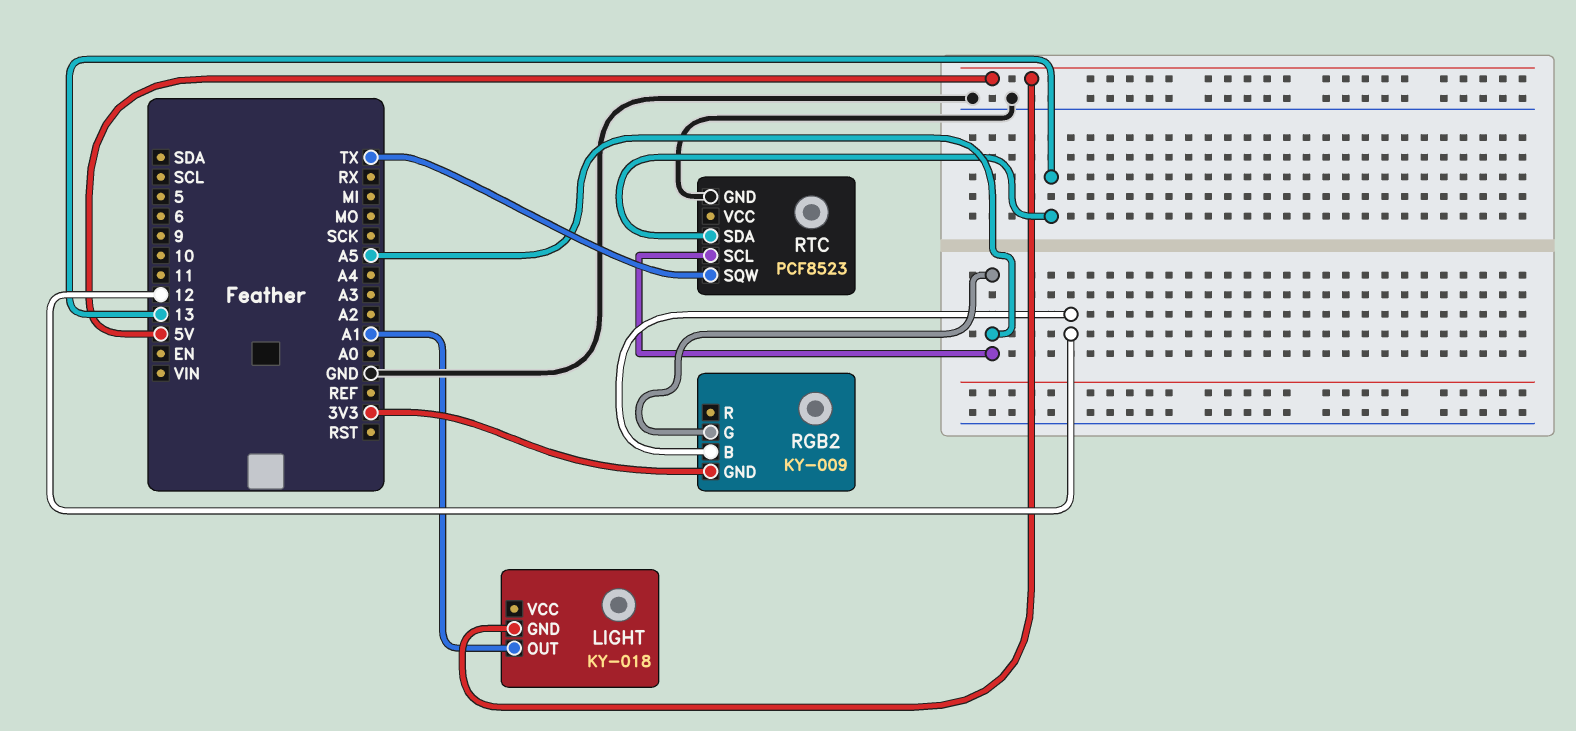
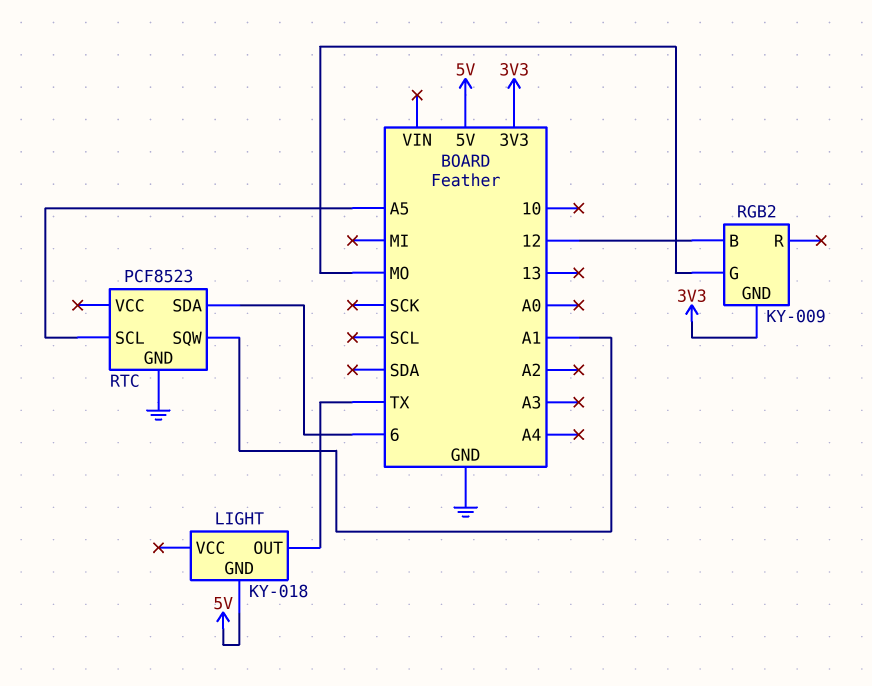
LIGHT pin OUT: A1 -> TX
RGB2 pin G: A5 -> MO
RTC pin SDA: 13 -> 6
RTC pin SQW: TX -> A1

